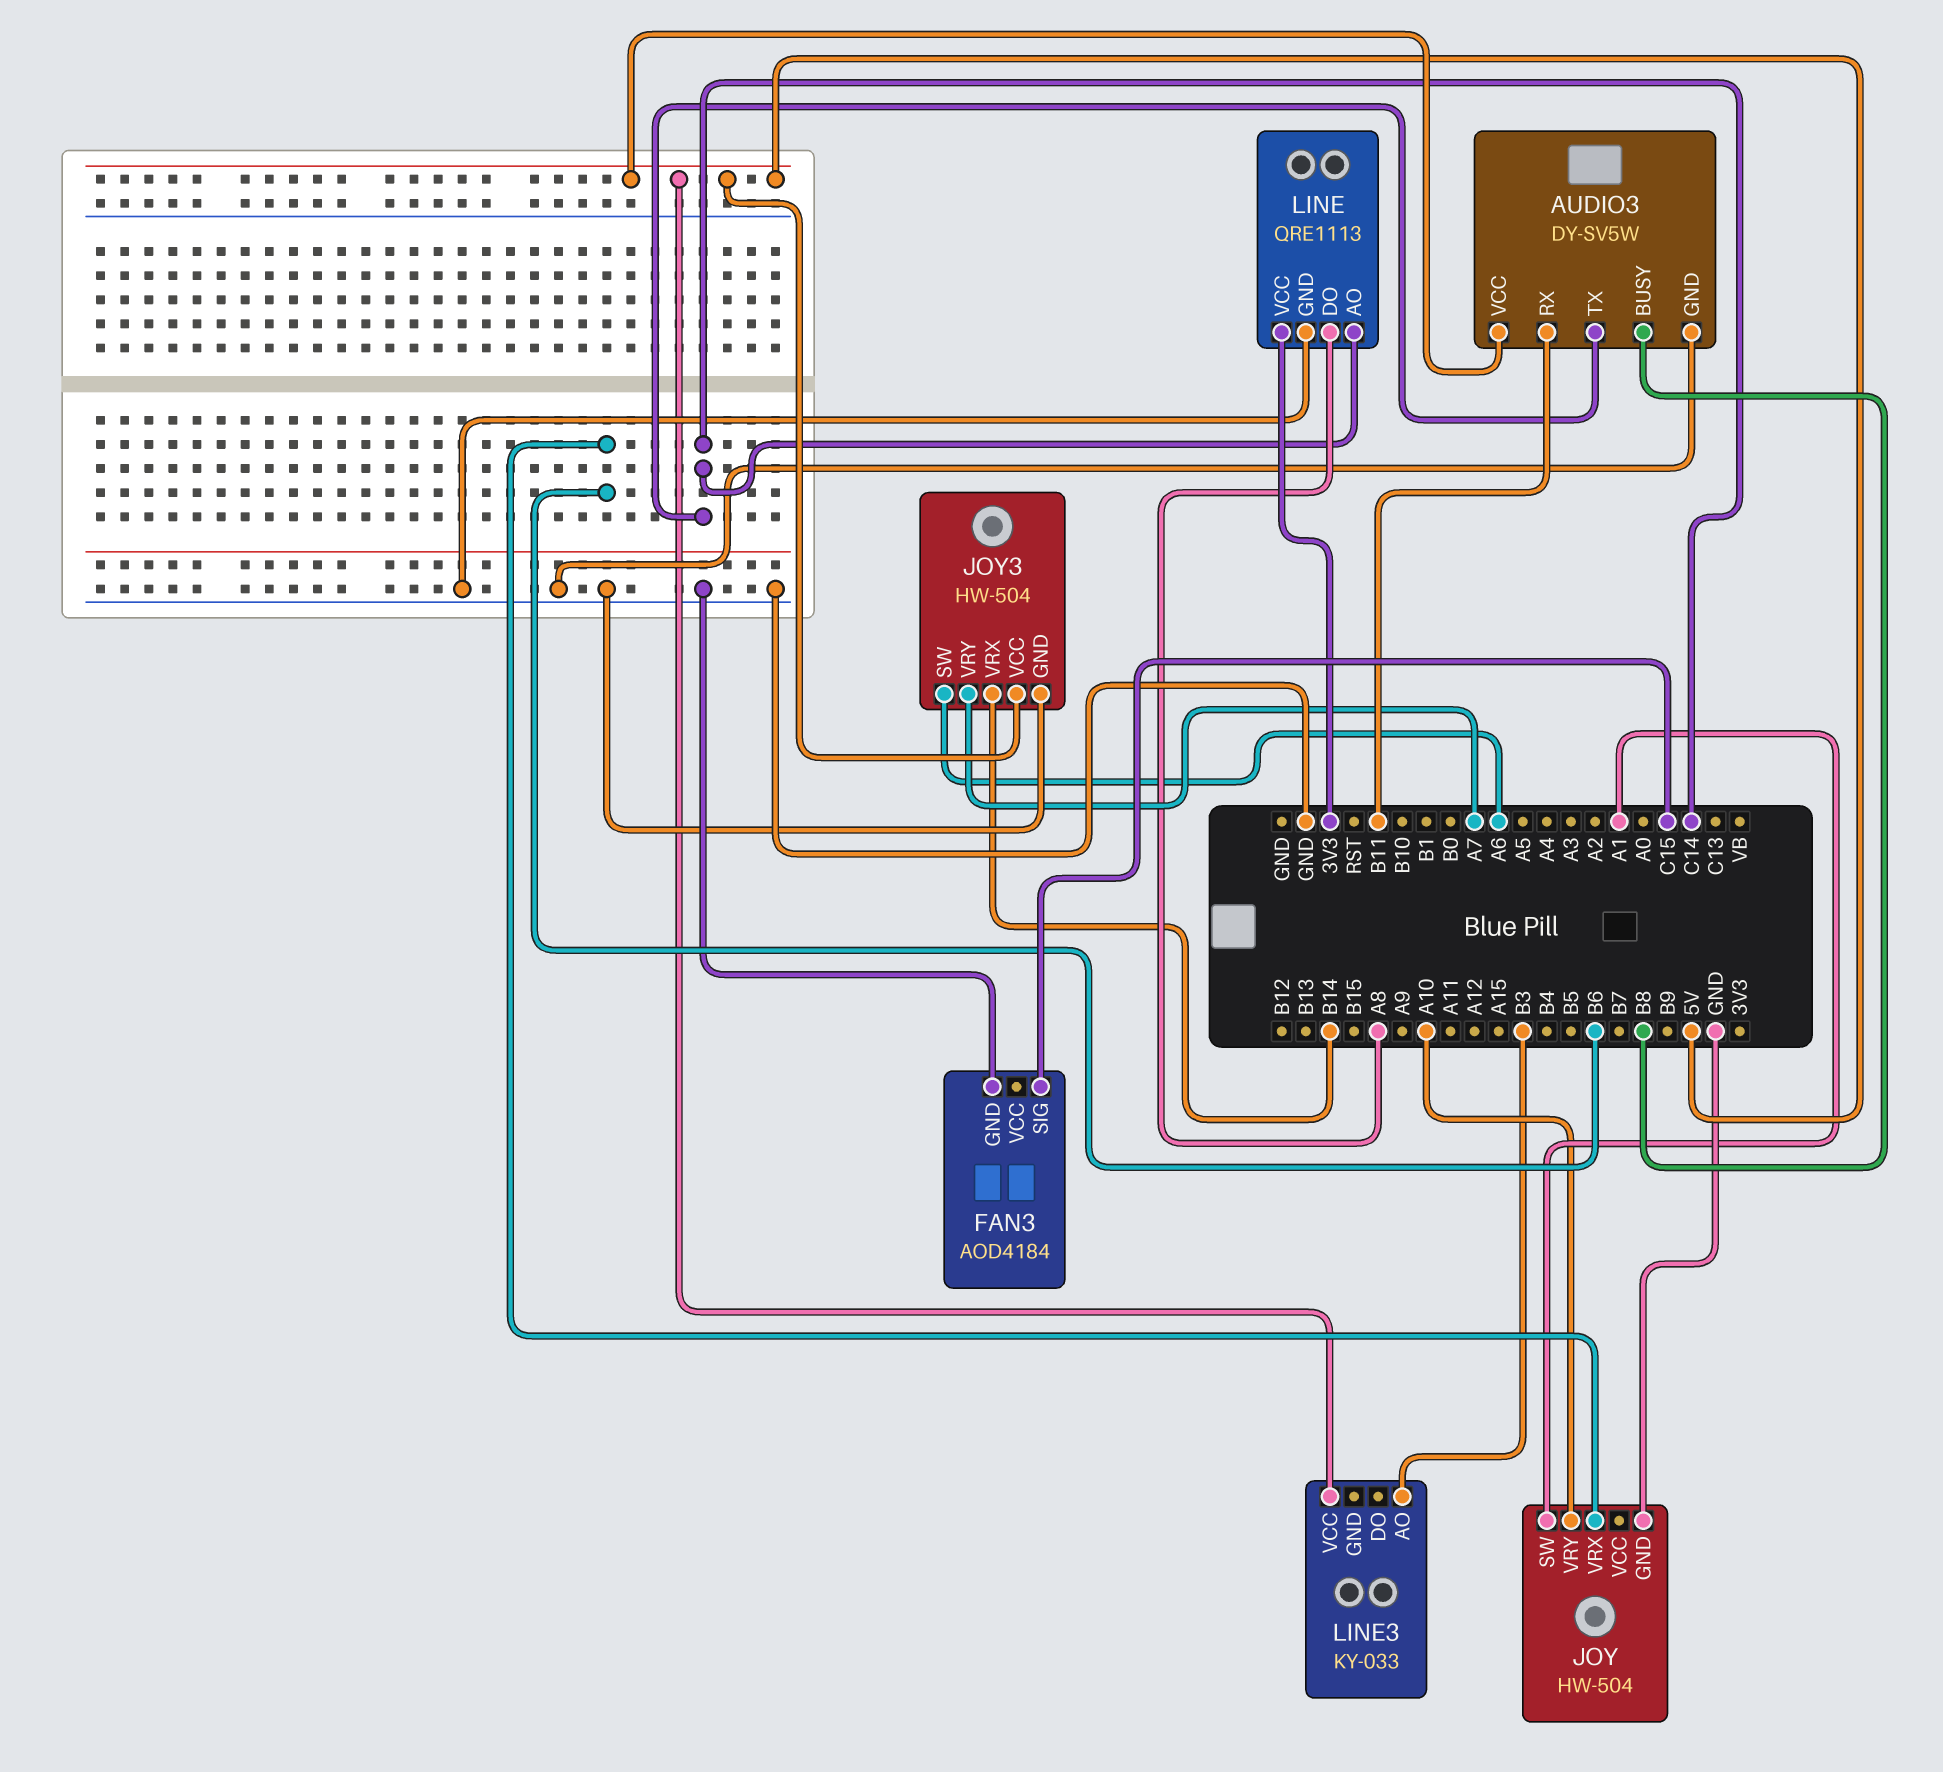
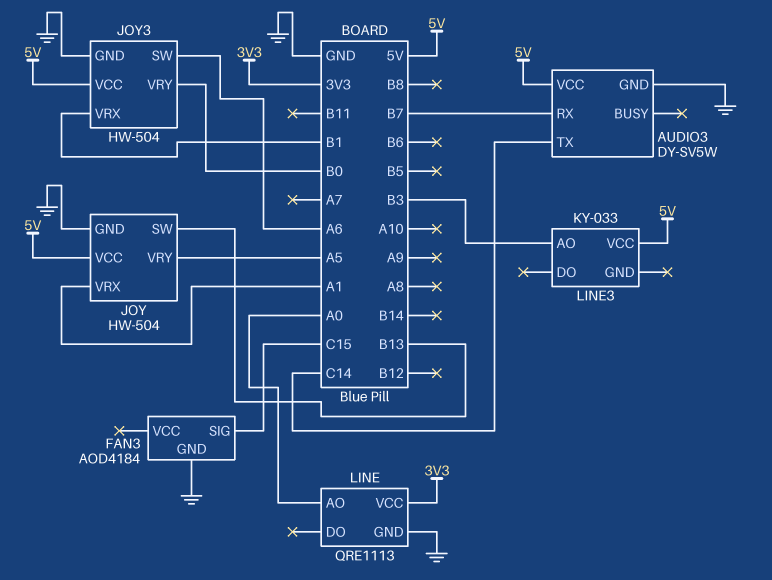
AUDIO3 pin BUSY: B8 -> none
AUDIO3 pin RX: B11 -> B7
JOY pin SW: A1 -> B13
JOY pin VCC: none -> 5V
JOY pin VRX: B6 -> A1
JOY pin VRY: A10 -> A5
JOY3 pin VRX: B14 -> B1
JOY3 pin VRY: A7 -> B0
LINE pin AO: C14 -> A0
LINE pin DO: A8 -> none

